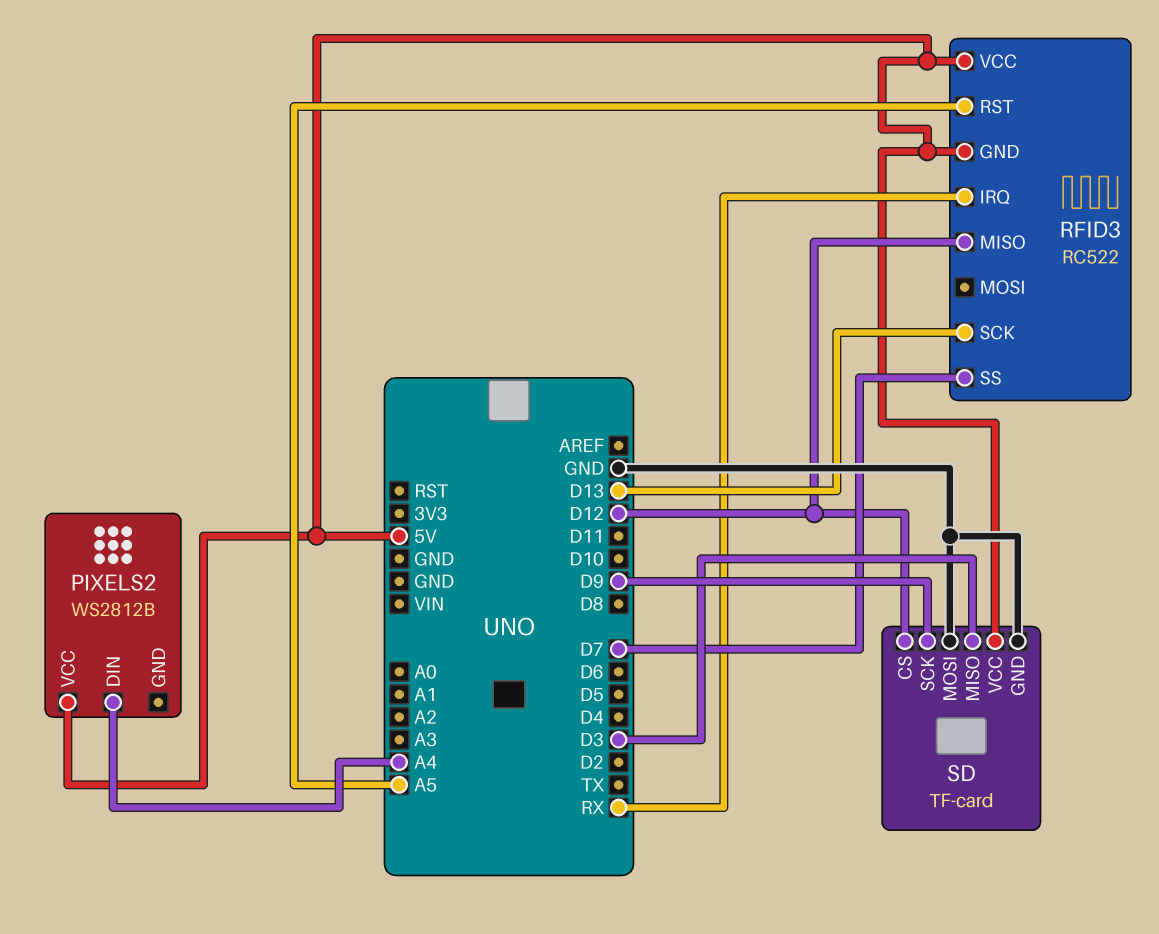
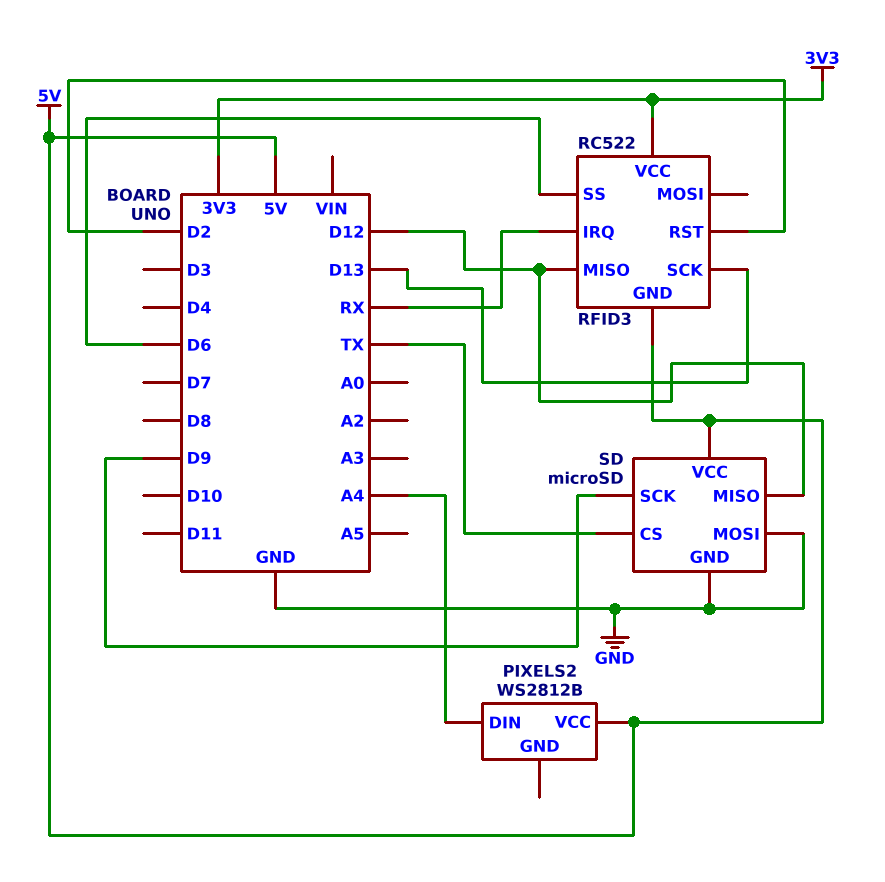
RFID3 pin RST: A5 -> D2
RFID3 pin SS: D7 -> D6
RFID3 pin VCC: 5V -> 3V3
SD: TF-card -> microSD
SD pin CS: D12 -> TX
SD pin MISO: D3 -> D12

